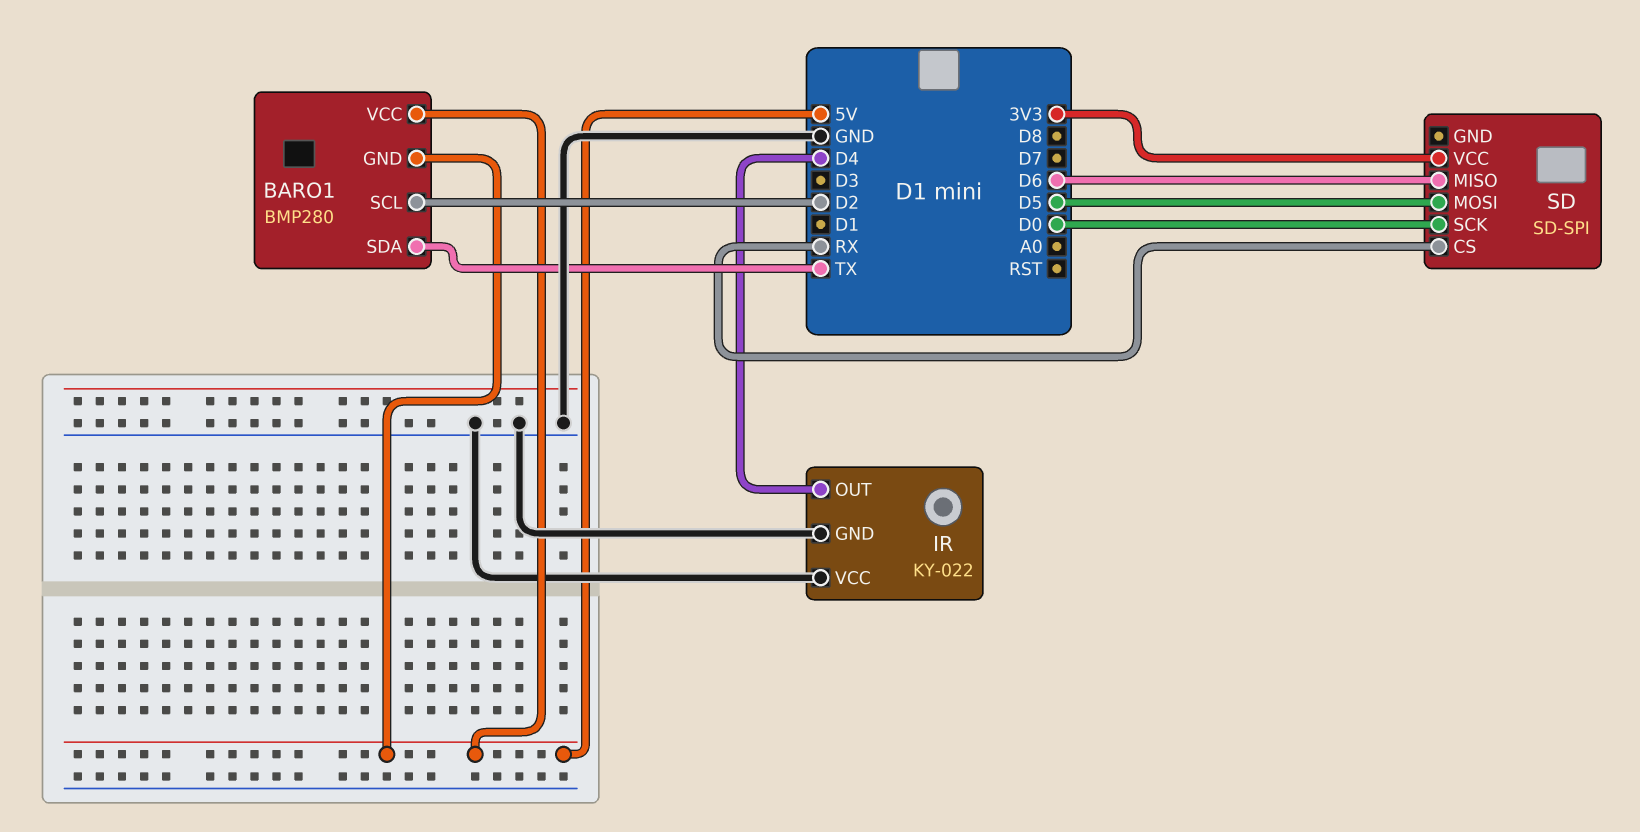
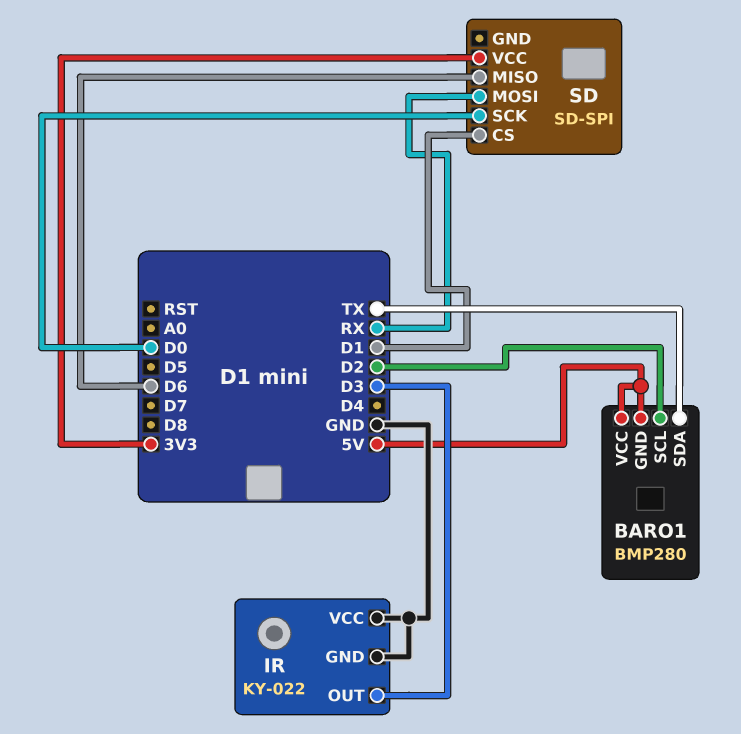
IR pin OUT: D4 -> D3
SD pin CS: RX -> D1
SD pin MOSI: D5 -> RX

